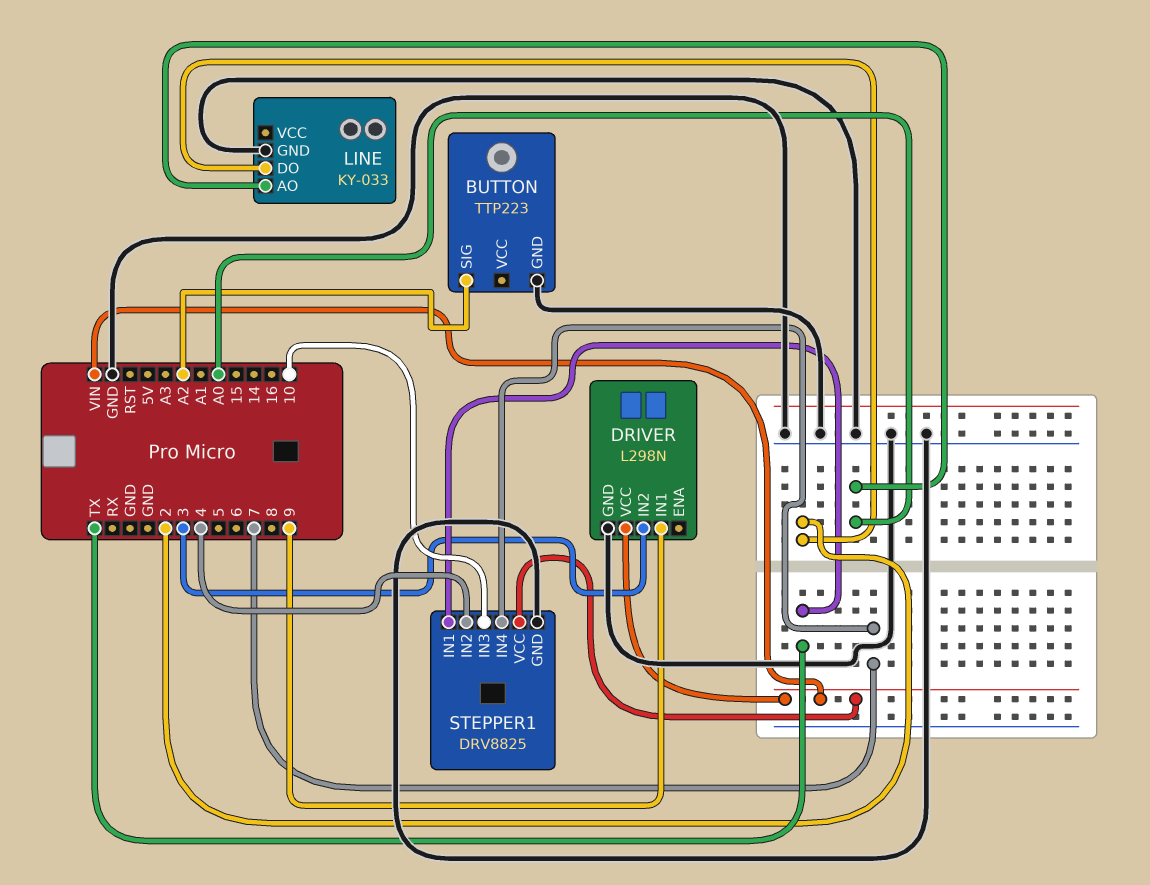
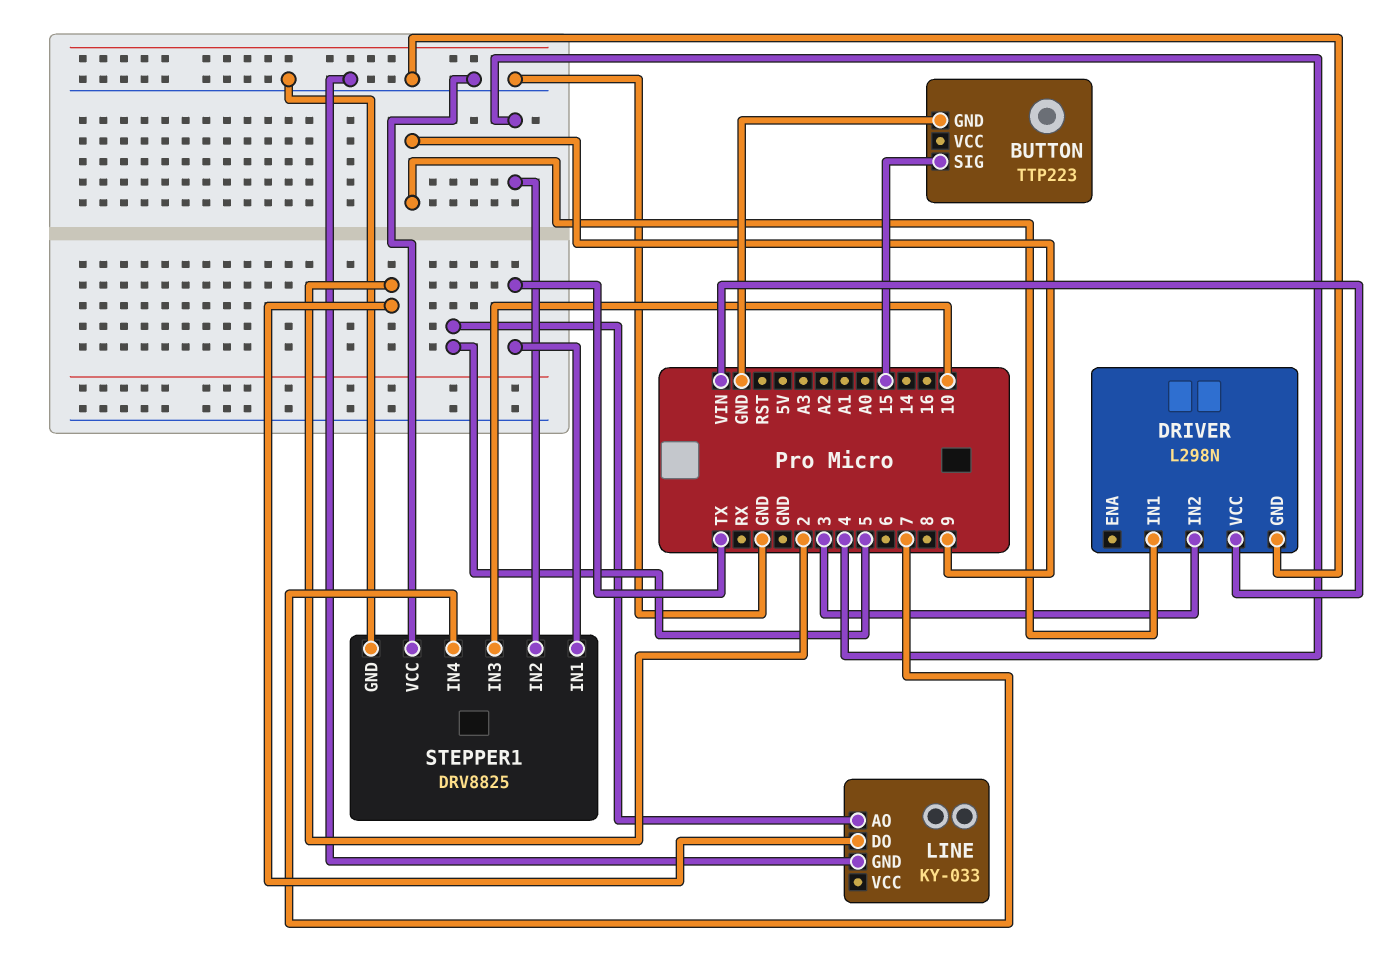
BUTTON pin SIG: A2 -> 15
LINE pin AO: A0 -> 5
STEPPER1 pin VCC: VIN -> GND

